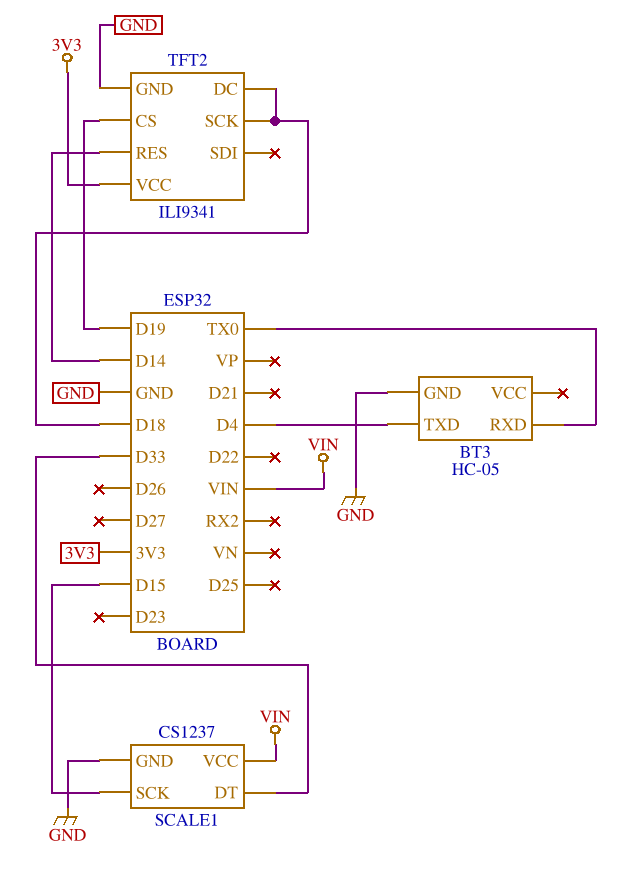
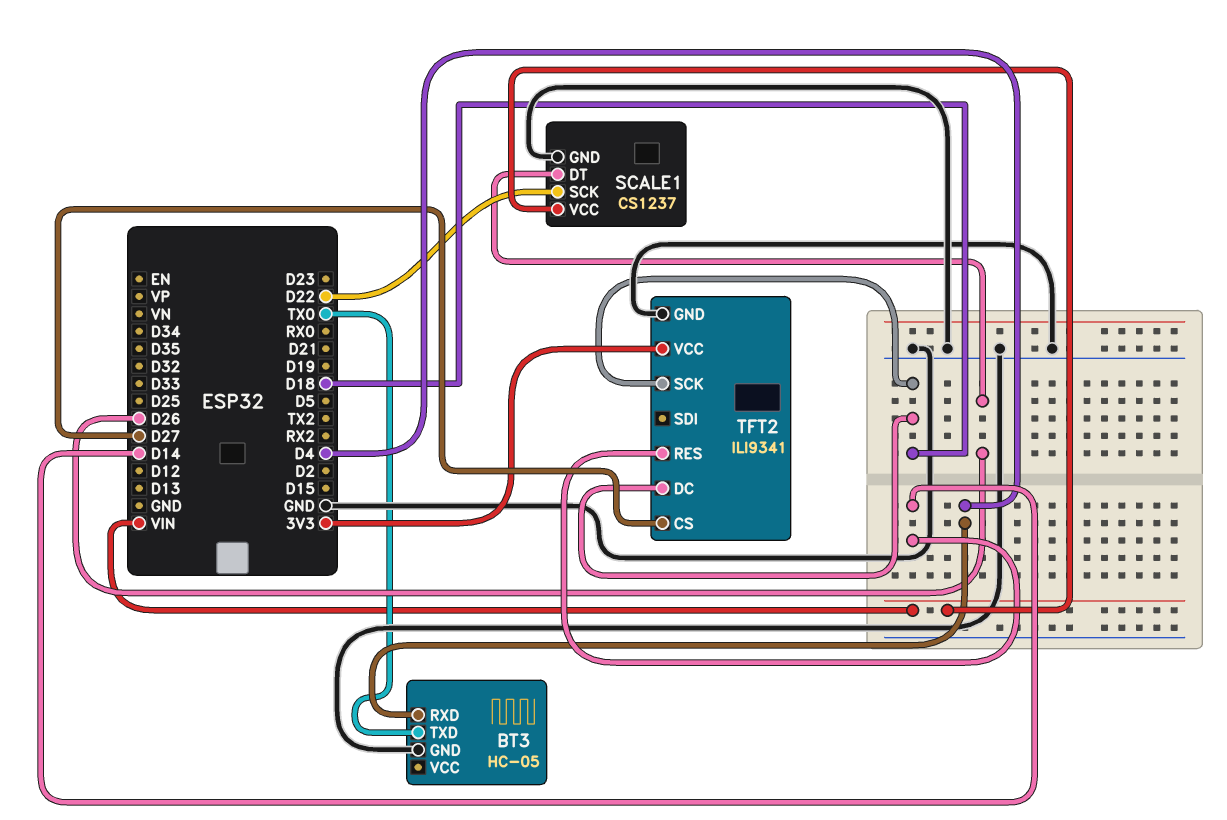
BT3 pin RXD: TX0 -> D4
BT3 pin TXD: D4 -> TX0
SCALE1 pin DT: D33 -> D26
SCALE1 pin SCK: D15 -> D22
TFT2 pin CS: D19 -> D27

